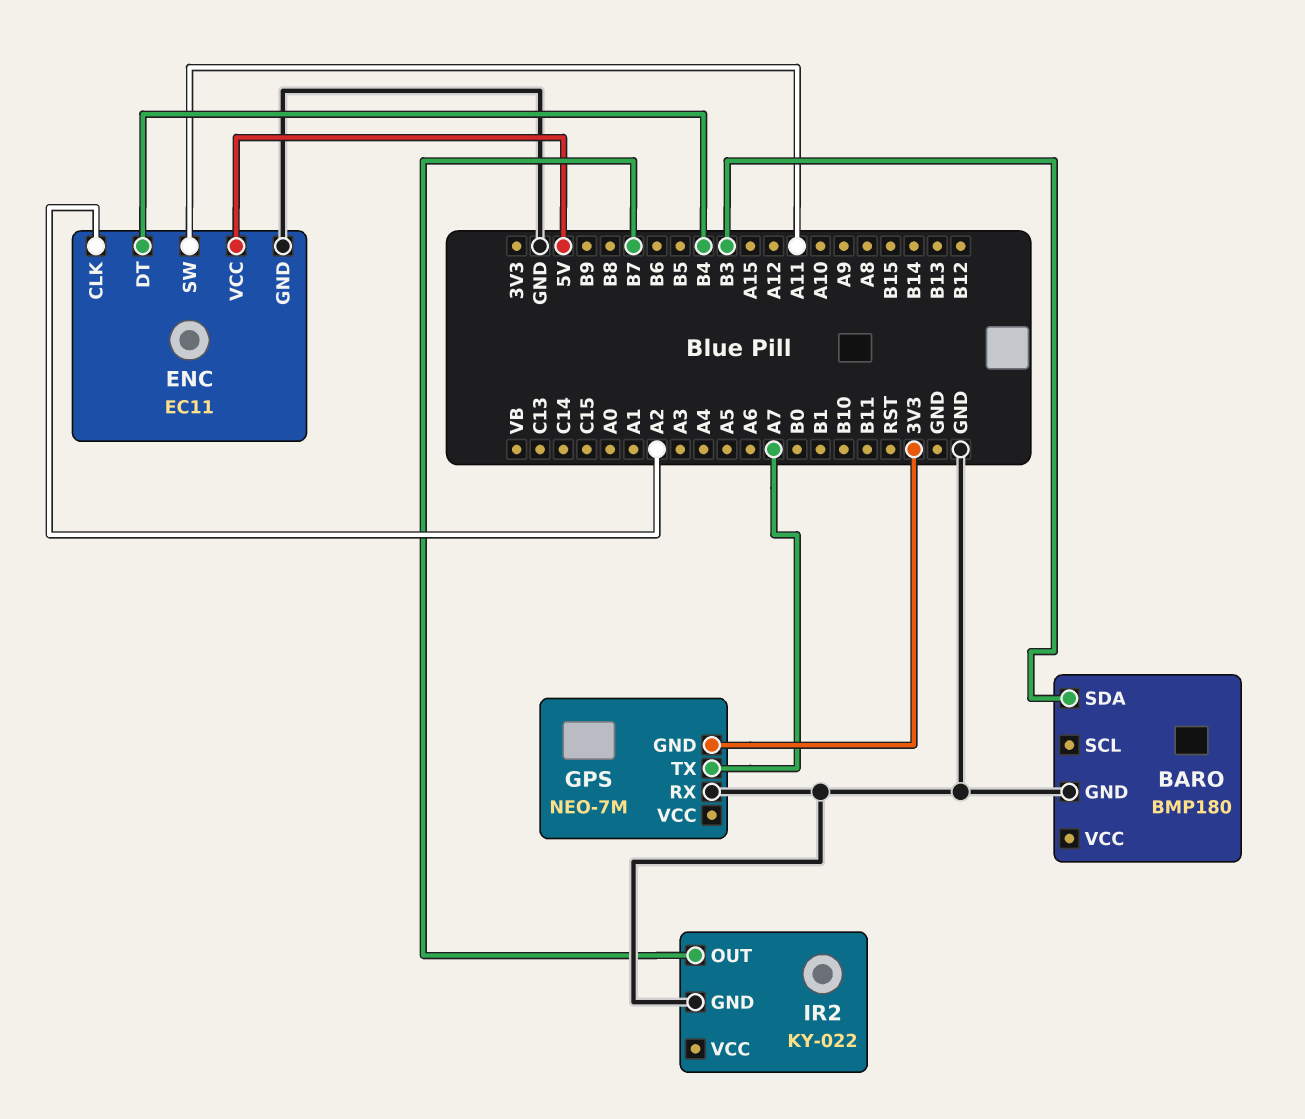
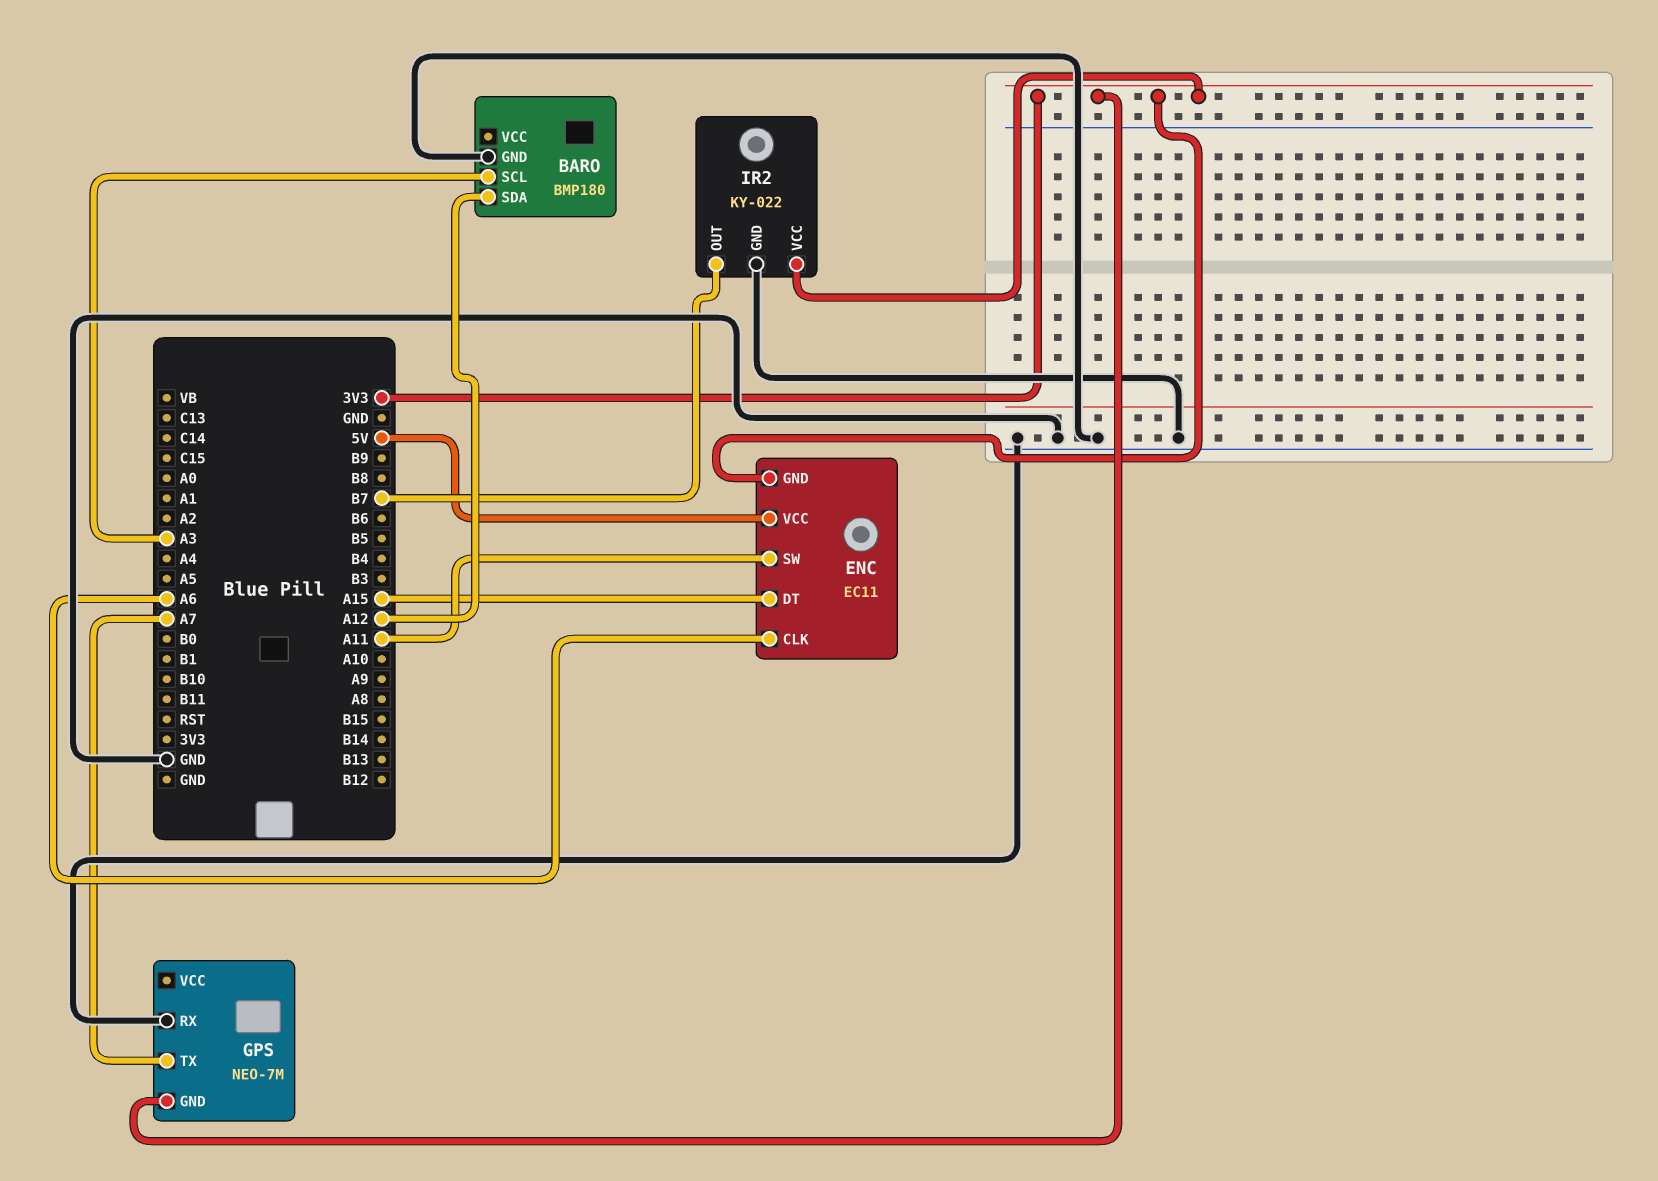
BARO pin SCL: none -> A3
BARO pin SDA: B3 -> A12
ENC pin CLK: A2 -> A6
ENC pin DT: B4 -> A15
ENC pin GND: GND -> 3V3
IR2 pin VCC: none -> 3V3

